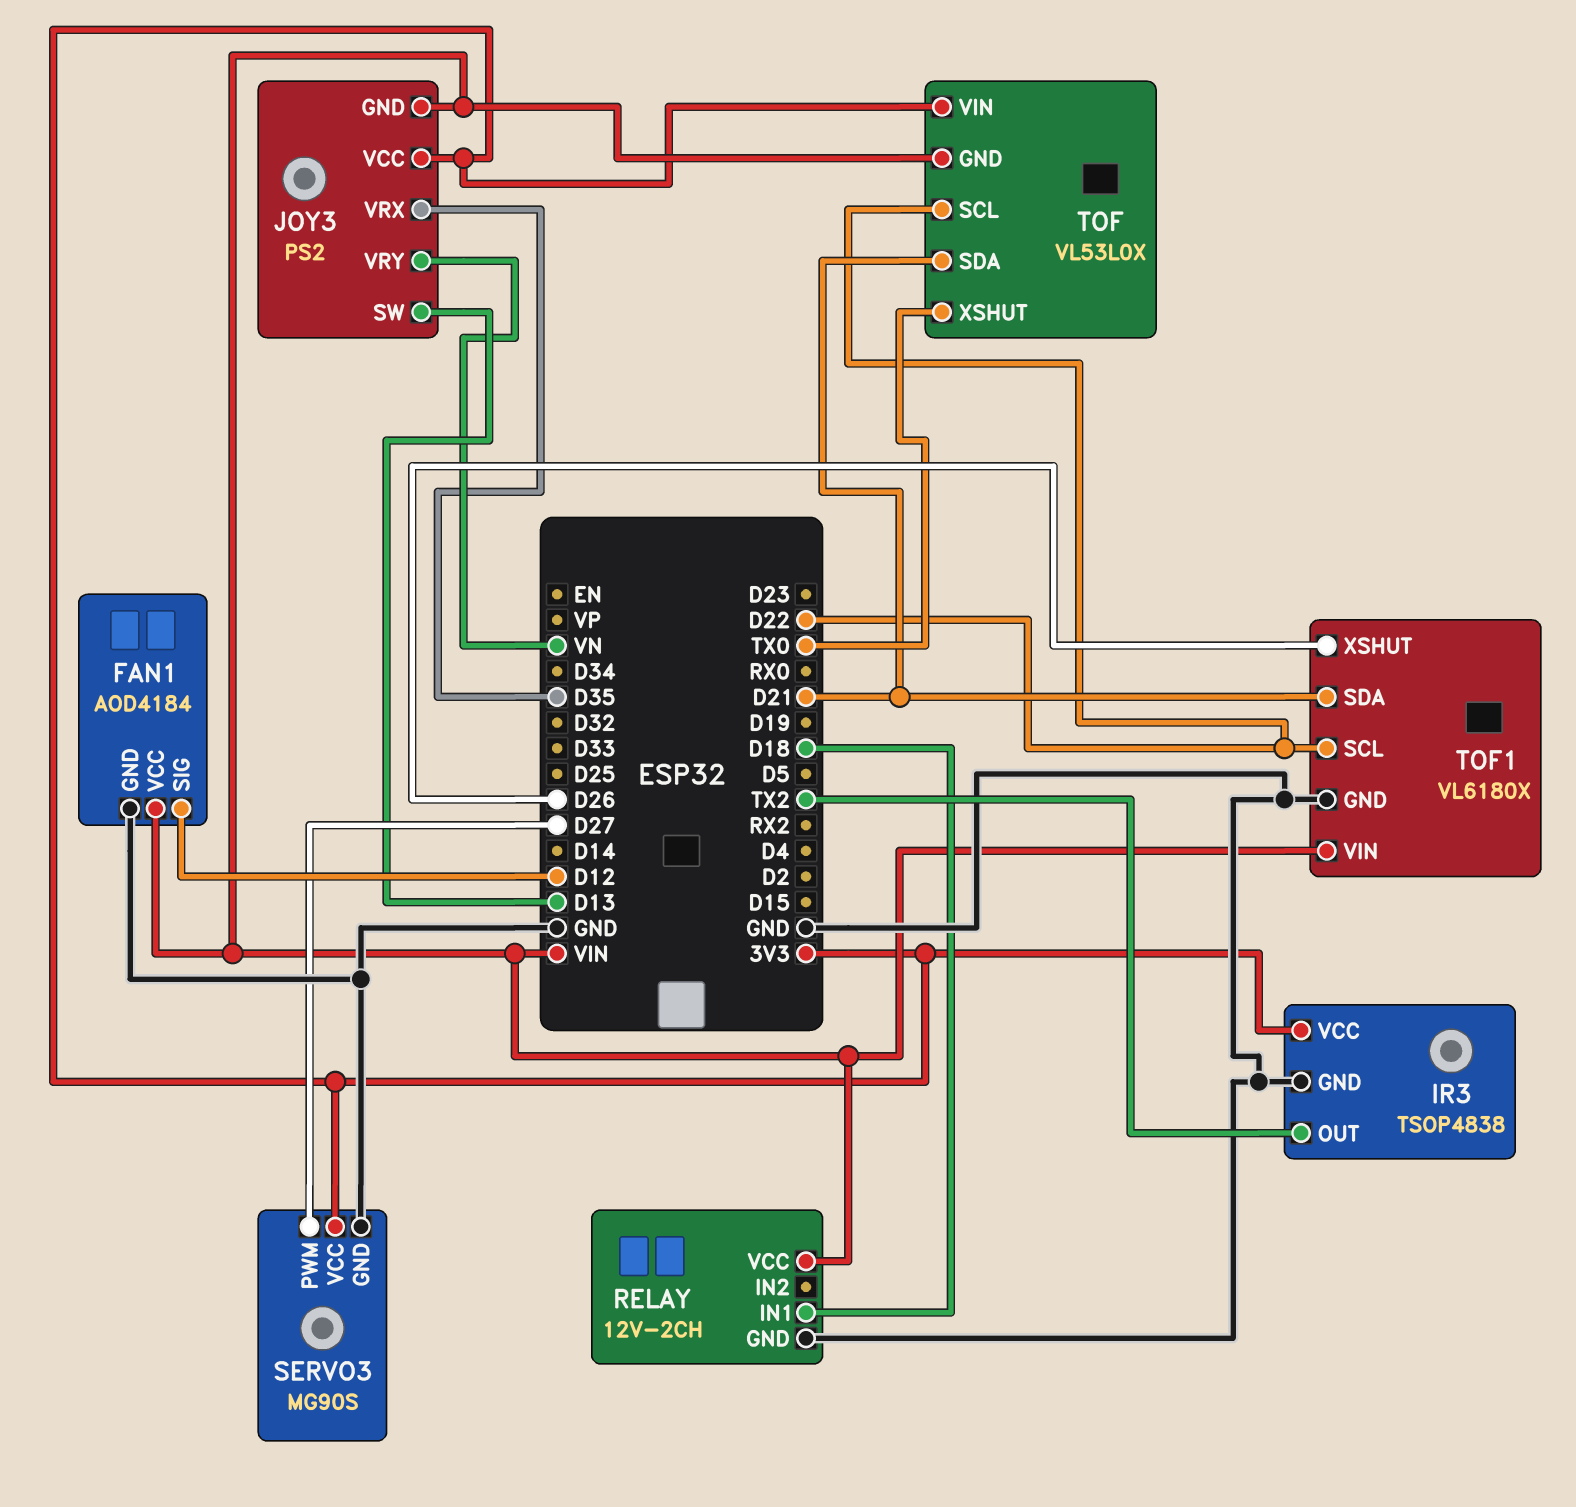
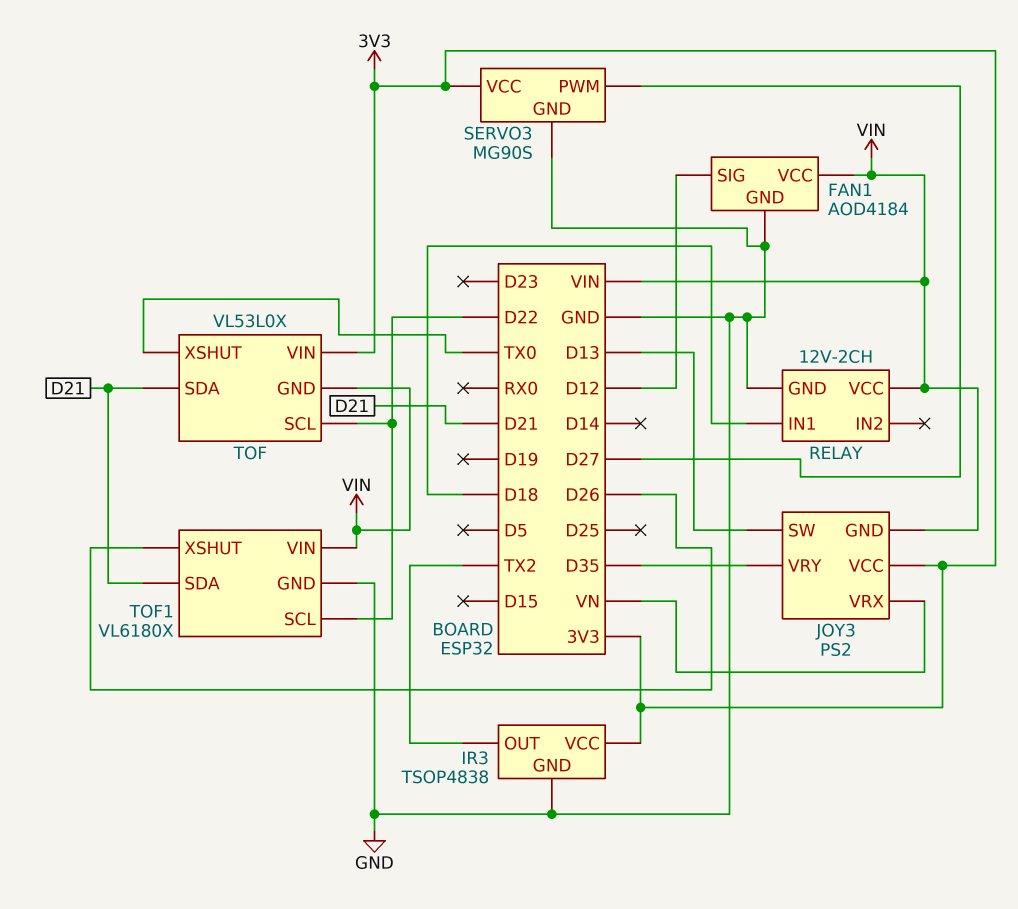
JOY3 pin VRX: D35 -> VN
JOY3 pin VRY: VN -> D35

